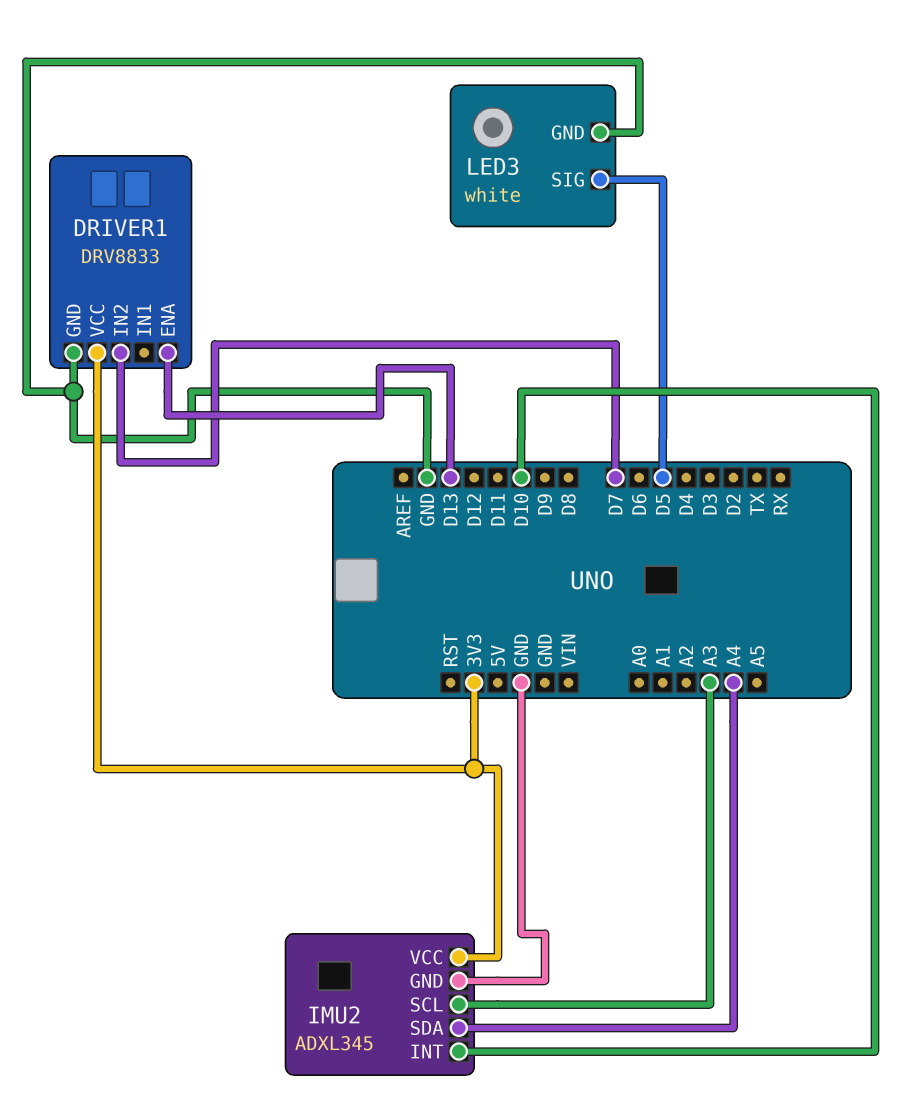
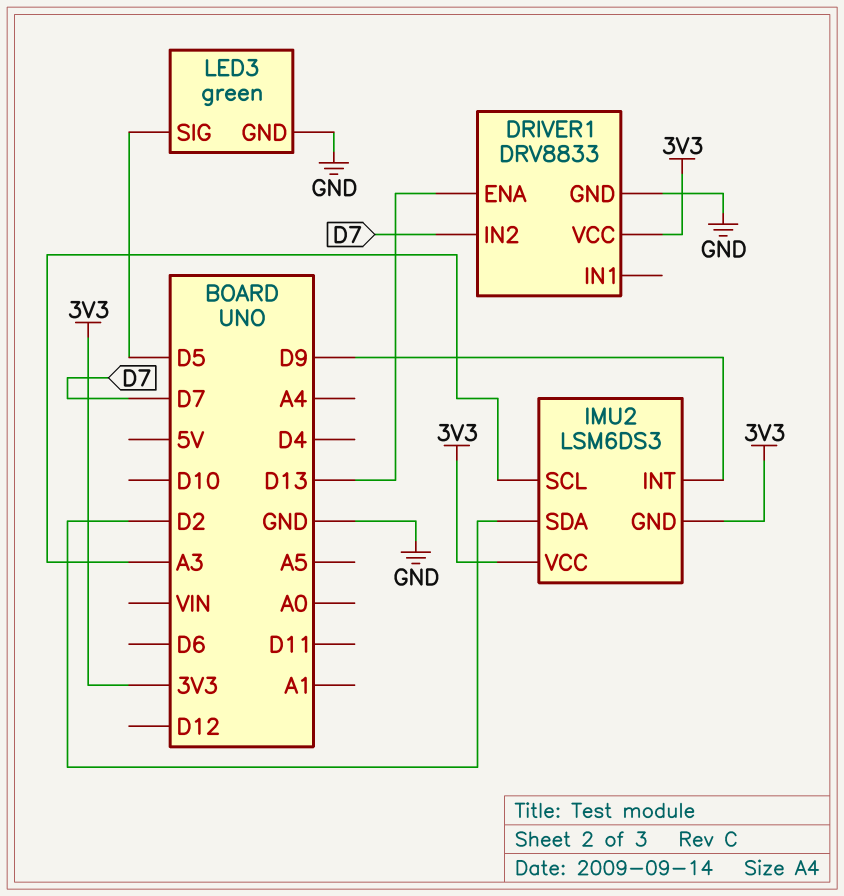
IMU2: ADXL345 -> LSM6DS3
IMU2 pin GND: GND -> 3V3
IMU2 pin INT: D10 -> D9
IMU2 pin SDA: A4 -> D2
LED3: white -> green

